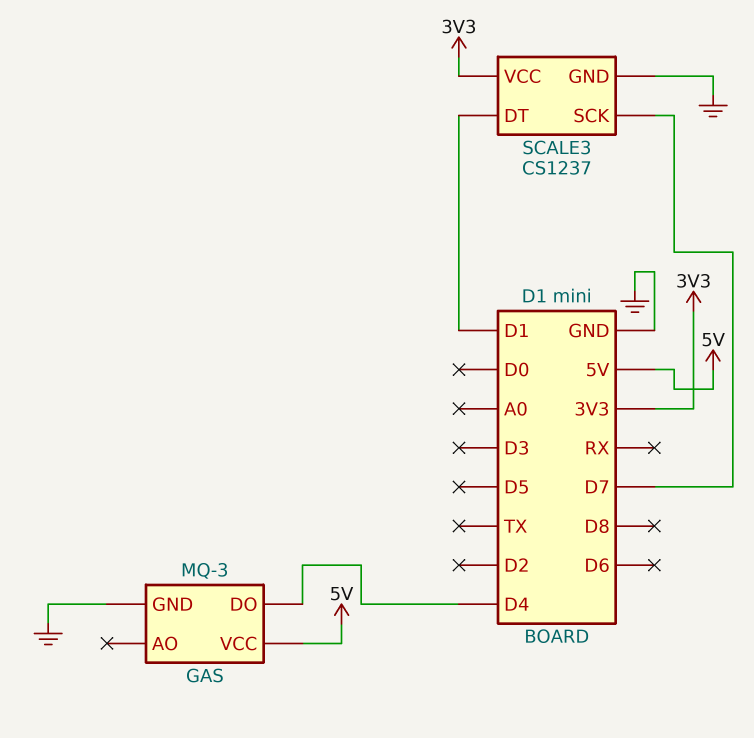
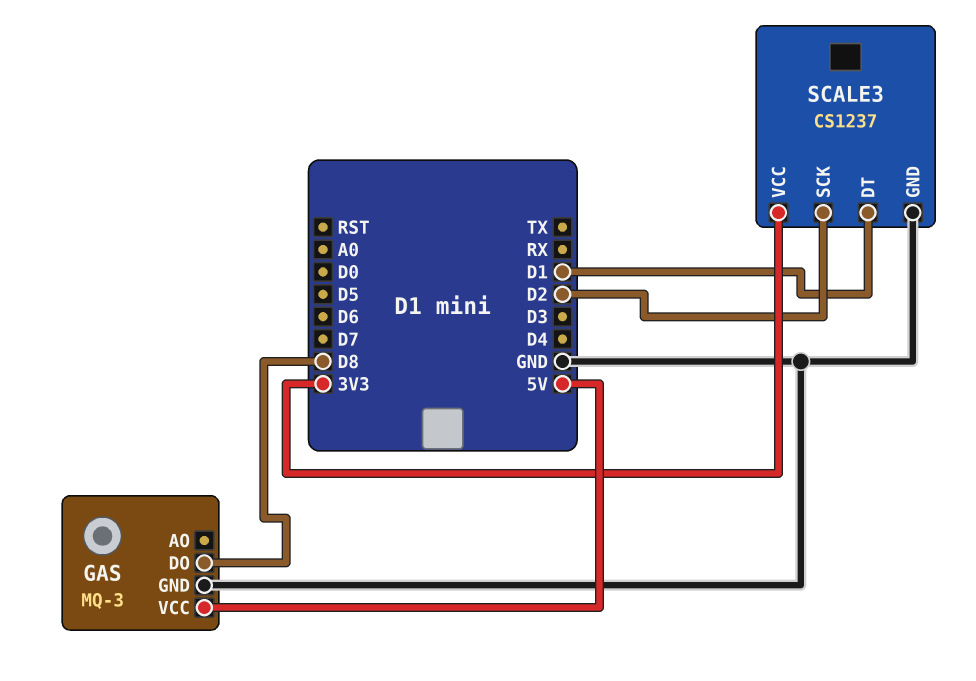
GAS pin DO: D4 -> D8
SCALE3 pin SCK: D7 -> D2

